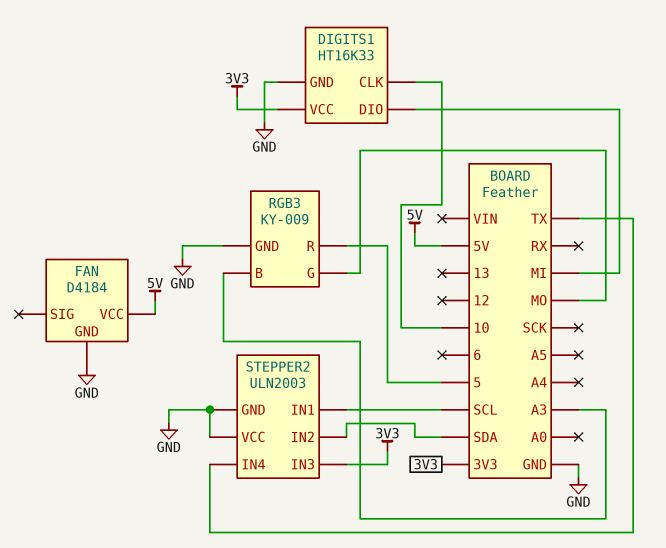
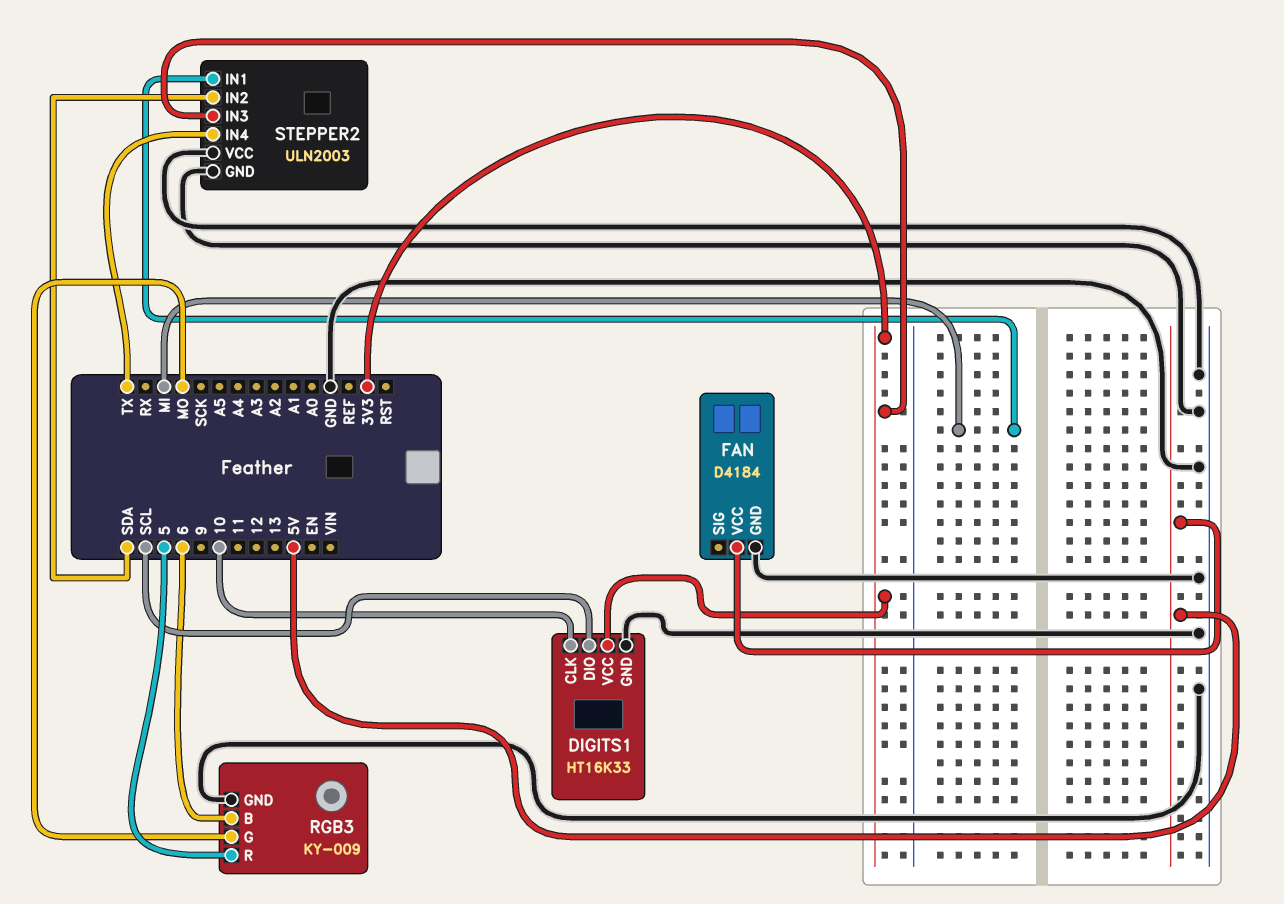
DIGITS1 pin DIO: MI -> SCL
RGB3 pin B: A3 -> 6
STEPPER2 pin IN1: SCL -> MI

